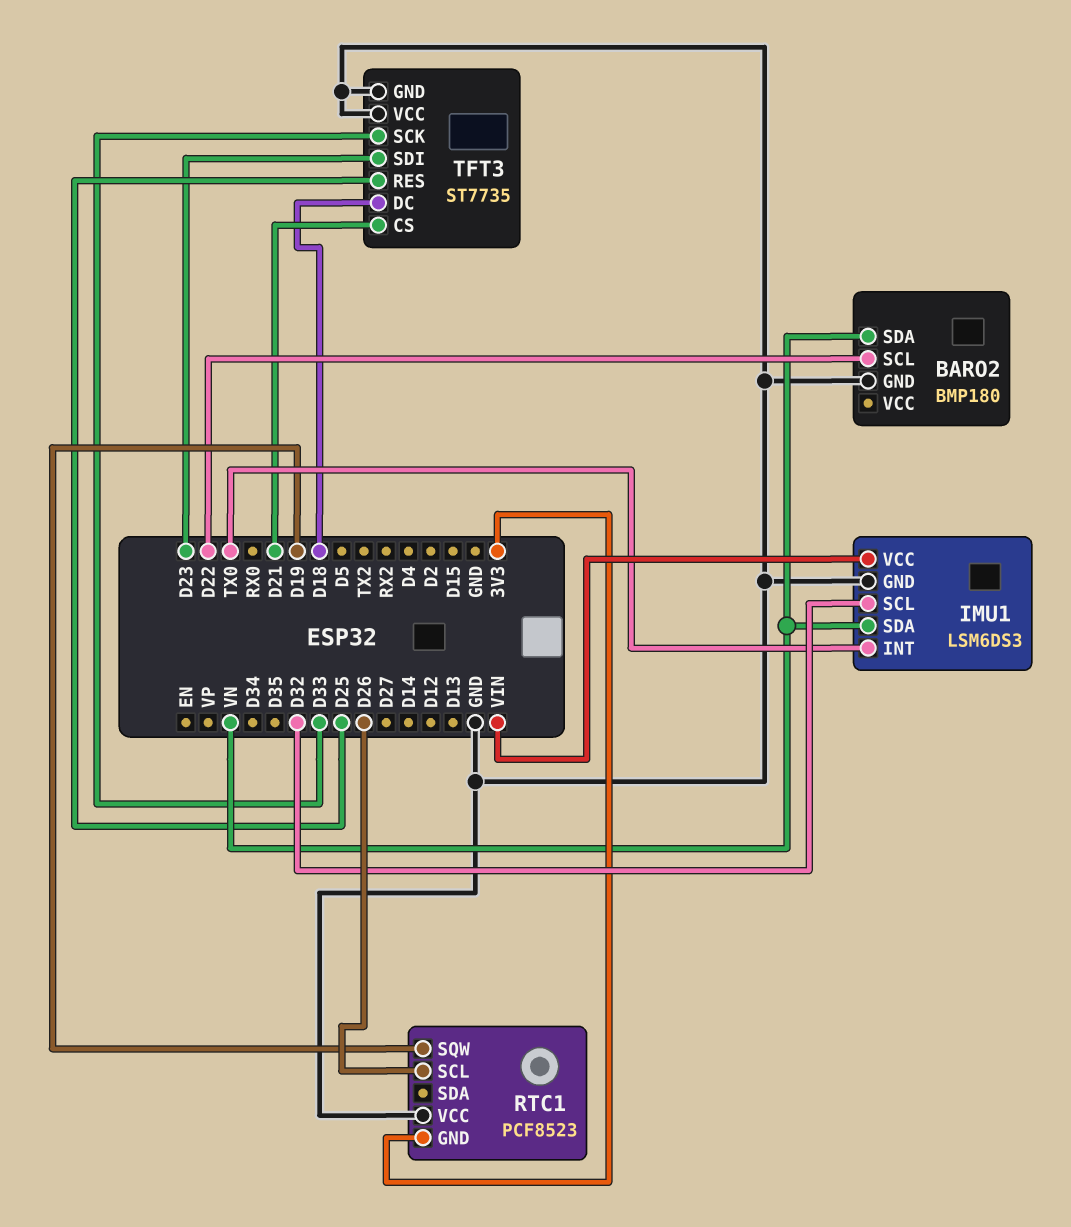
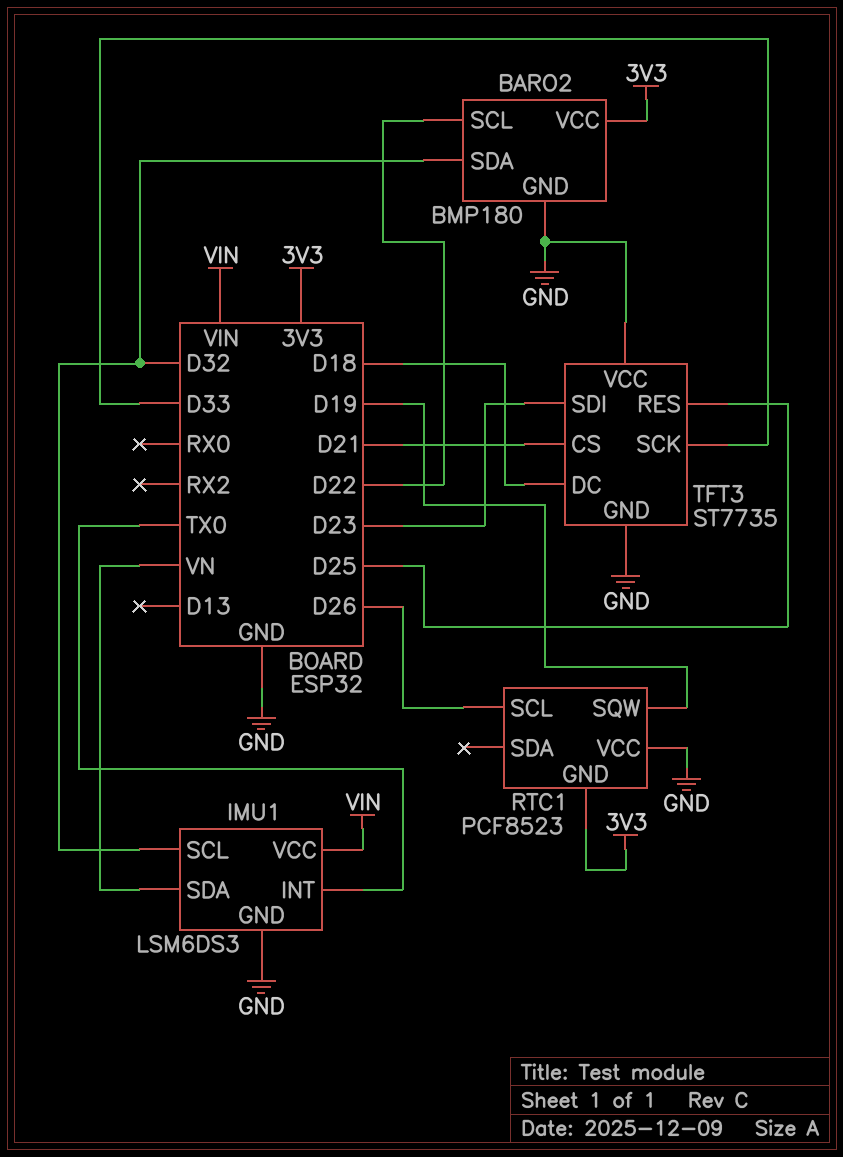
BARO2 pin SDA: VN -> D32
BARO2 pin VCC: none -> 3V3

